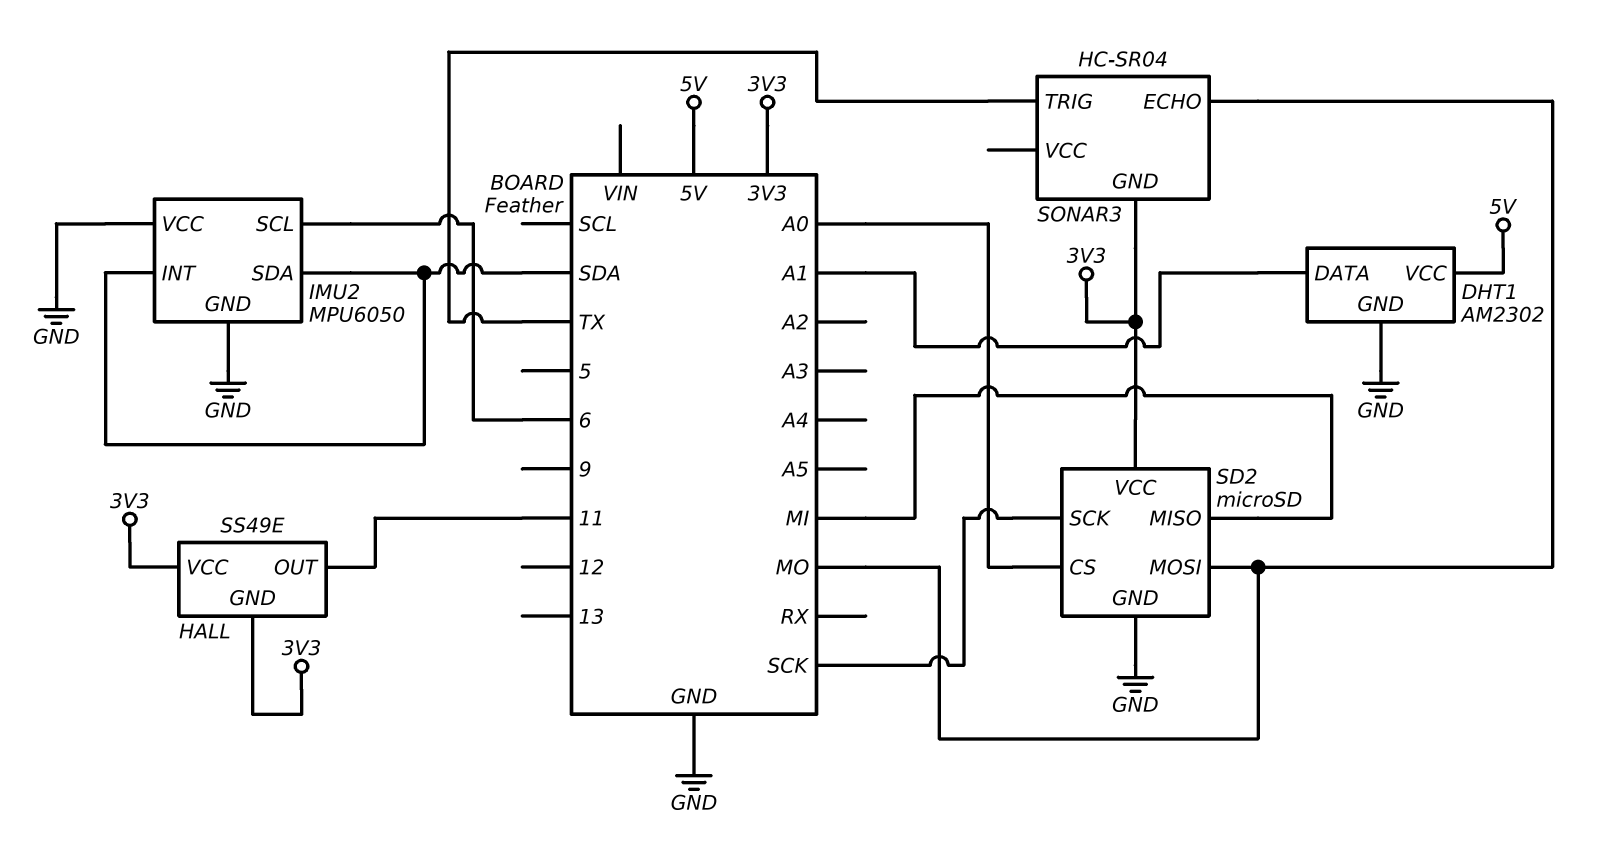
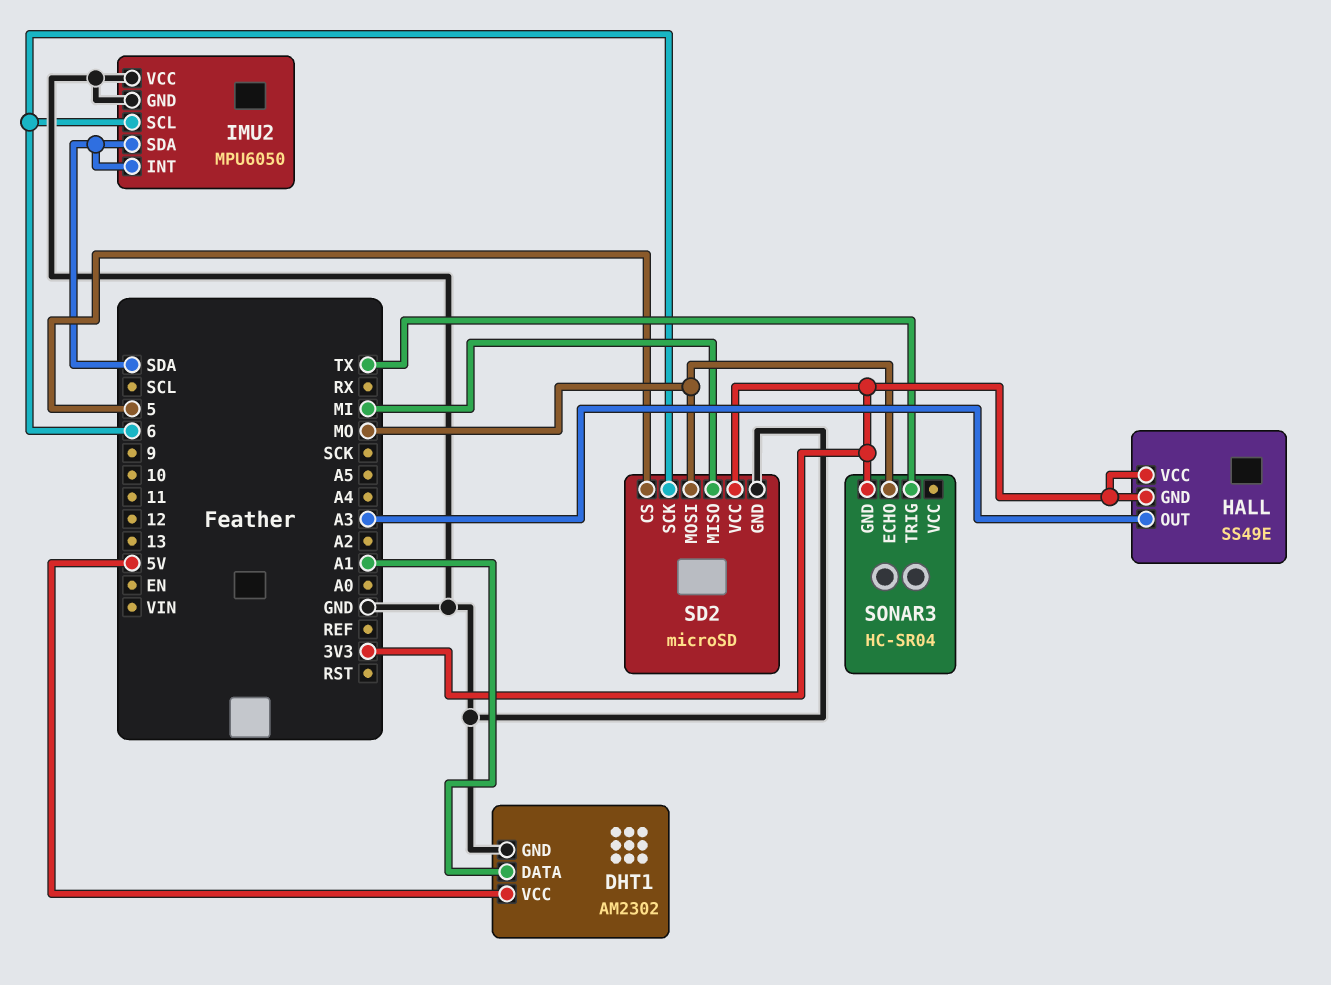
HALL pin OUT: 11 -> A3
SD2 pin CS: A0 -> 5
SD2 pin SCK: SCK -> 6

